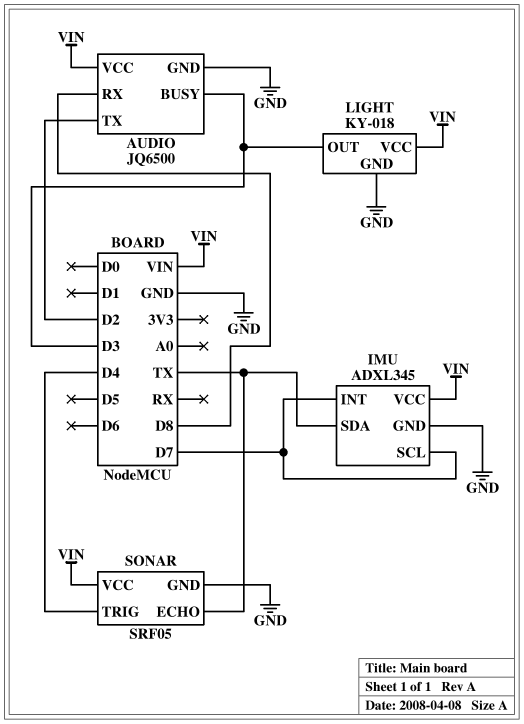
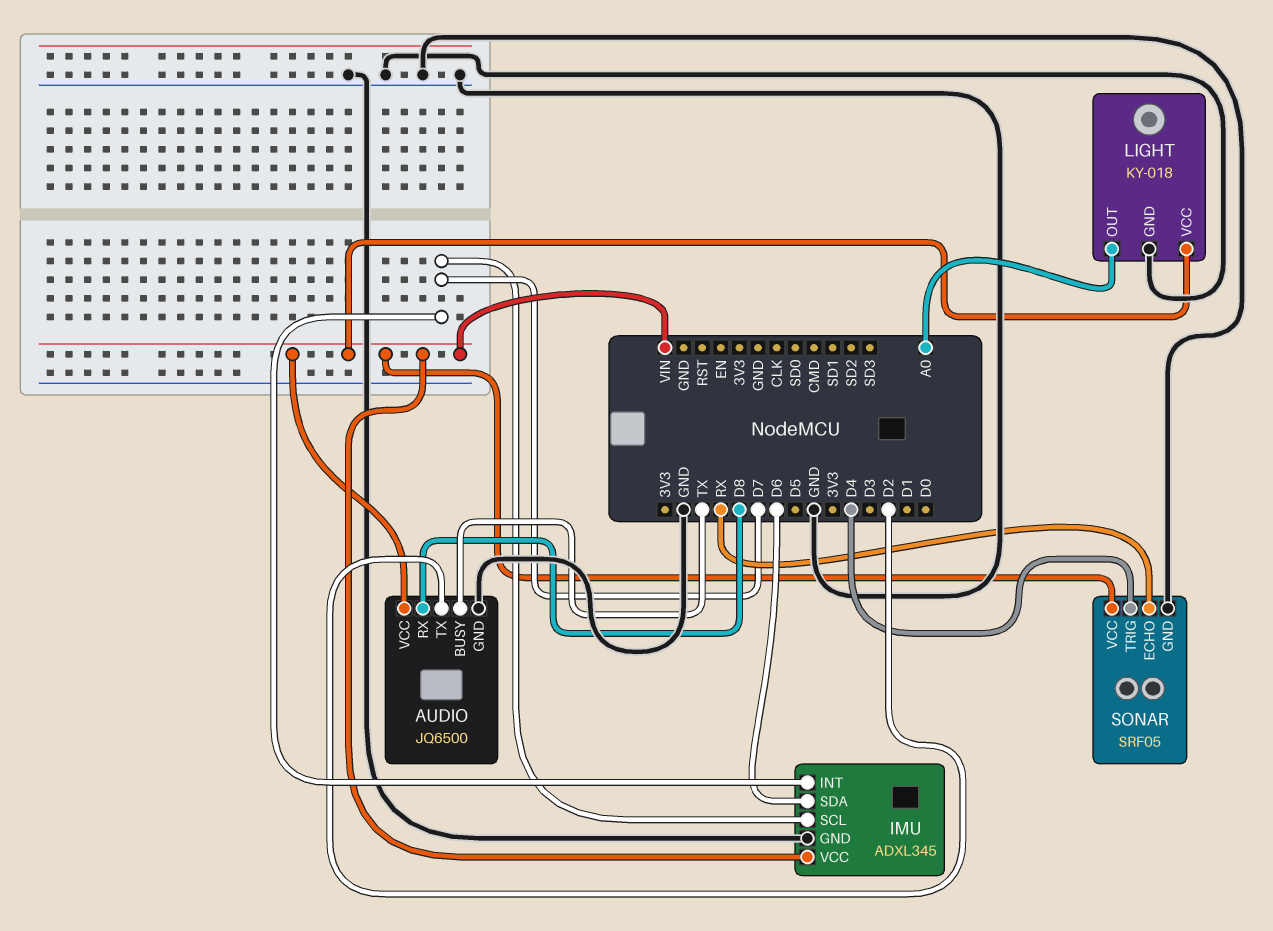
AUDIO pin BUSY: D3 -> TX
IMU pin SDA: TX -> D6
LIGHT pin OUT: D3 -> A0
SONAR pin ECHO: TX -> RX

